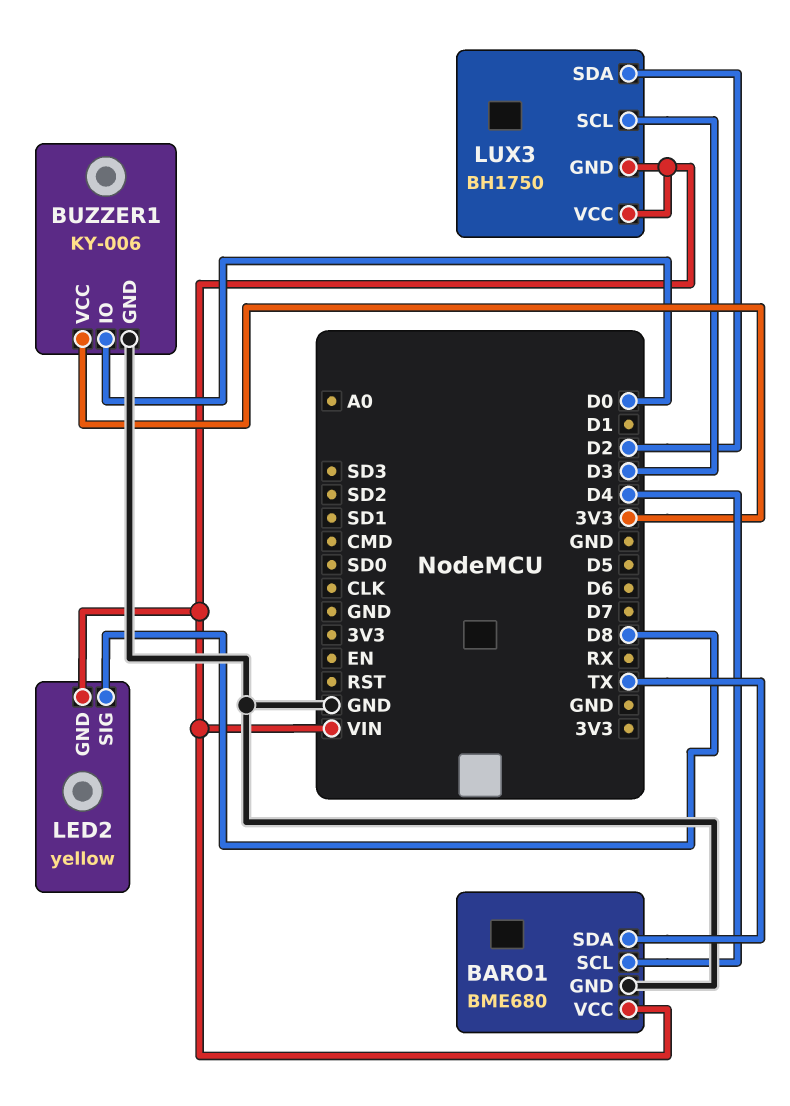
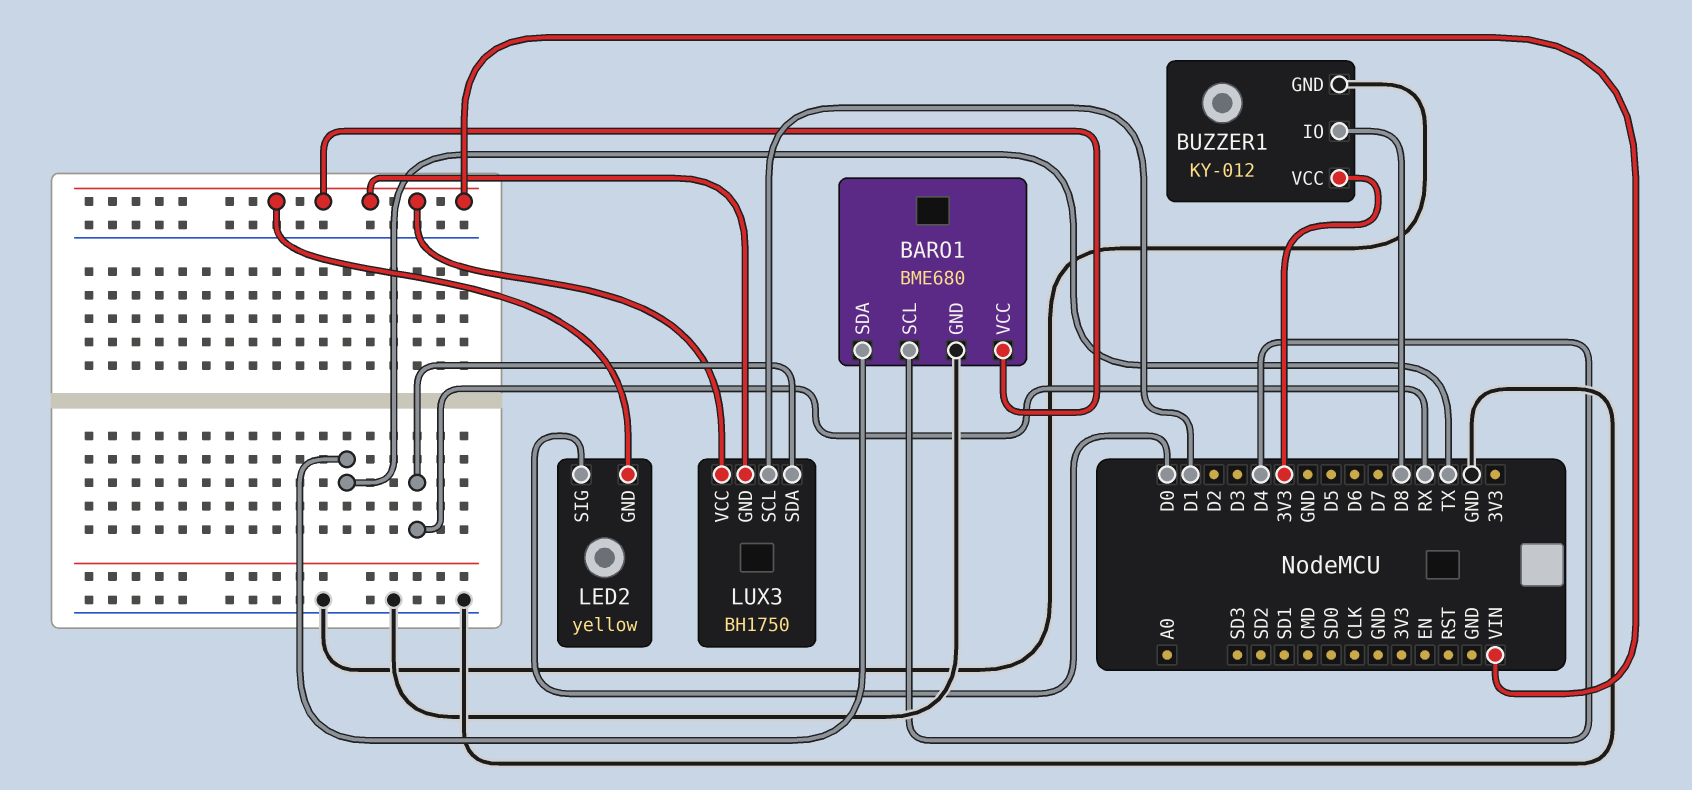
BUZZER1: KY-006 -> KY-012
BUZZER1 pin IO: D0 -> D8
LED2 pin SIG: D8 -> D0
LUX3 pin SCL: D3 -> D1
LUX3 pin SDA: D2 -> RX

